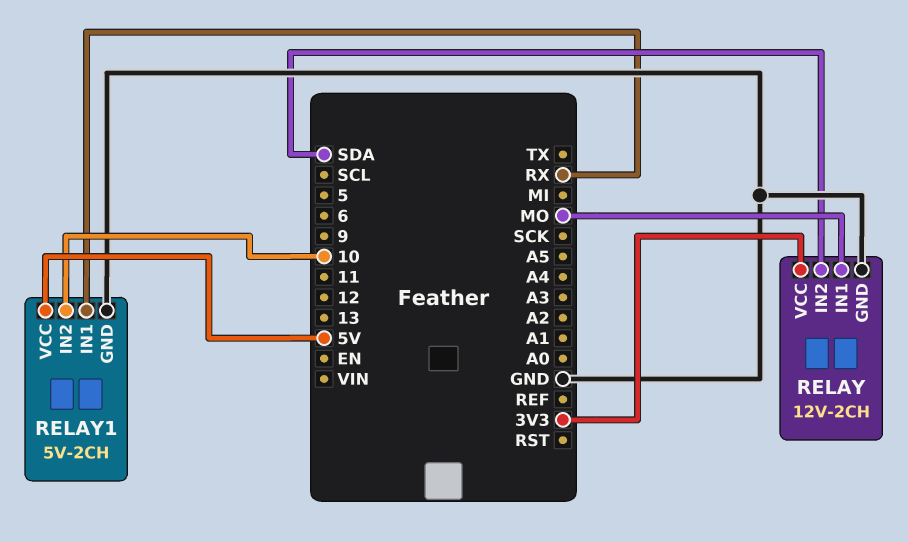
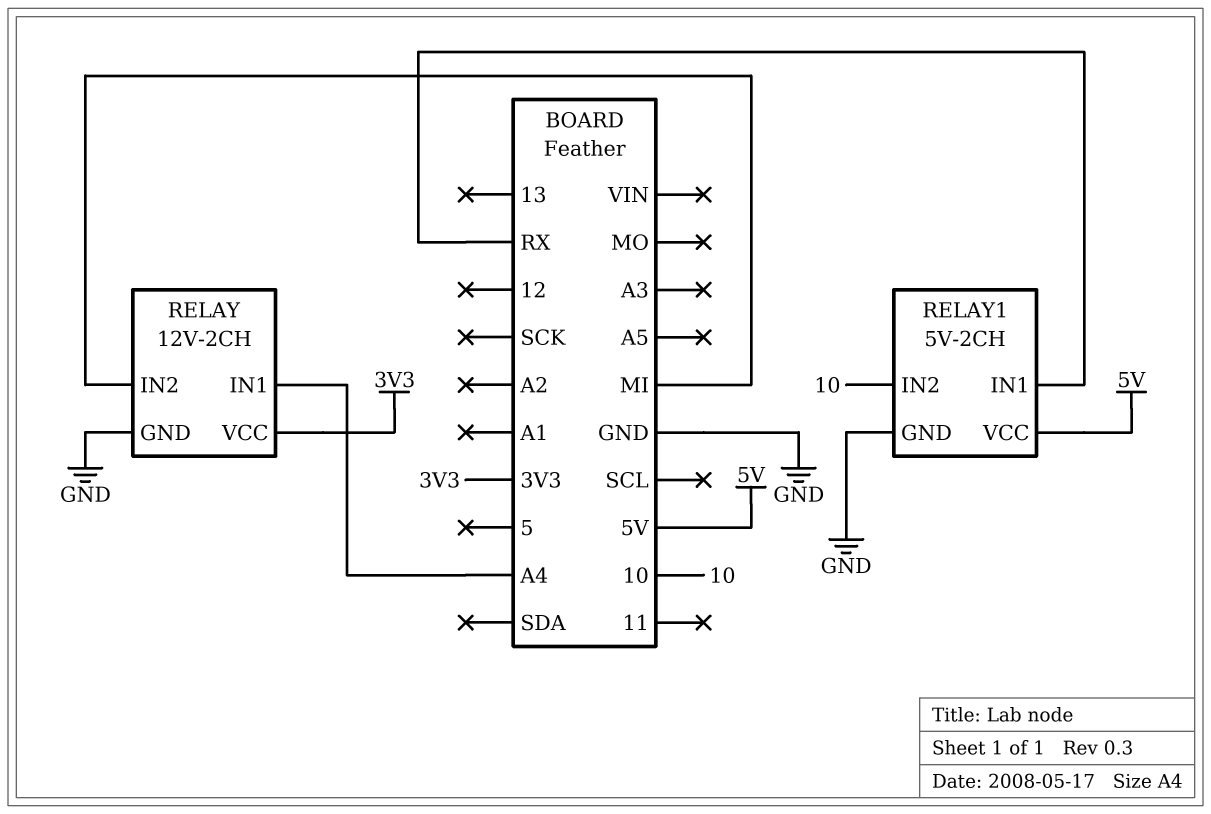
RELAY pin IN1: MO -> A4
RELAY pin IN2: SDA -> MI

